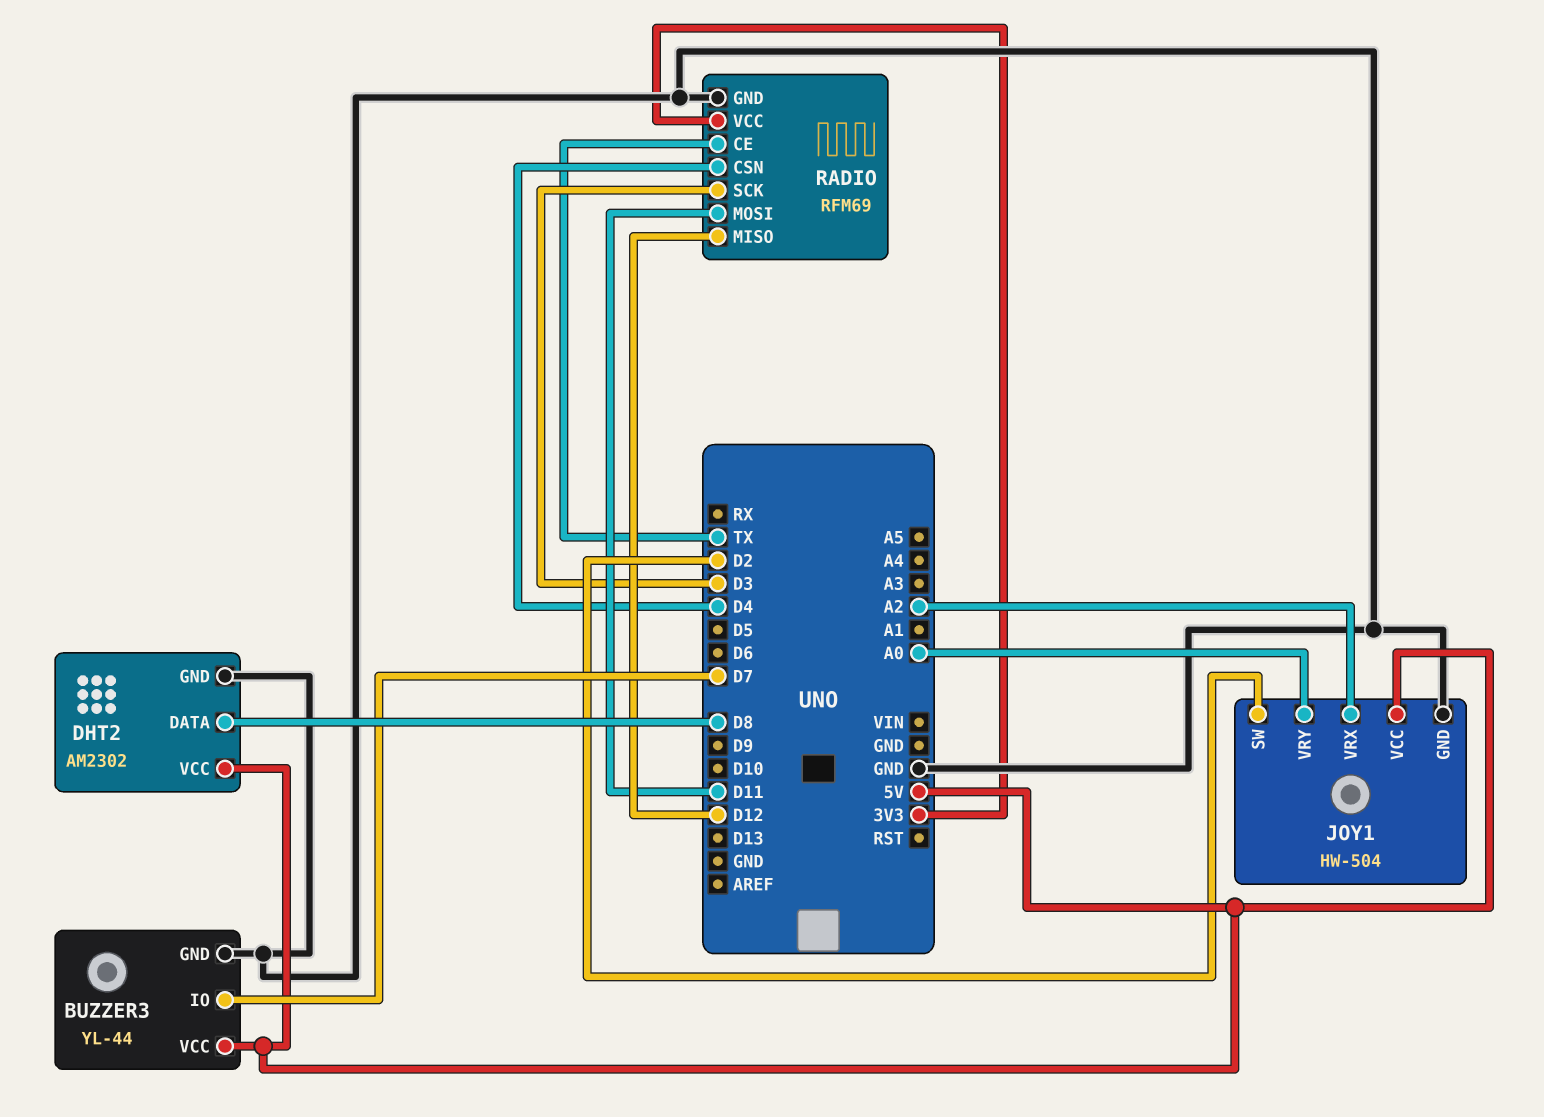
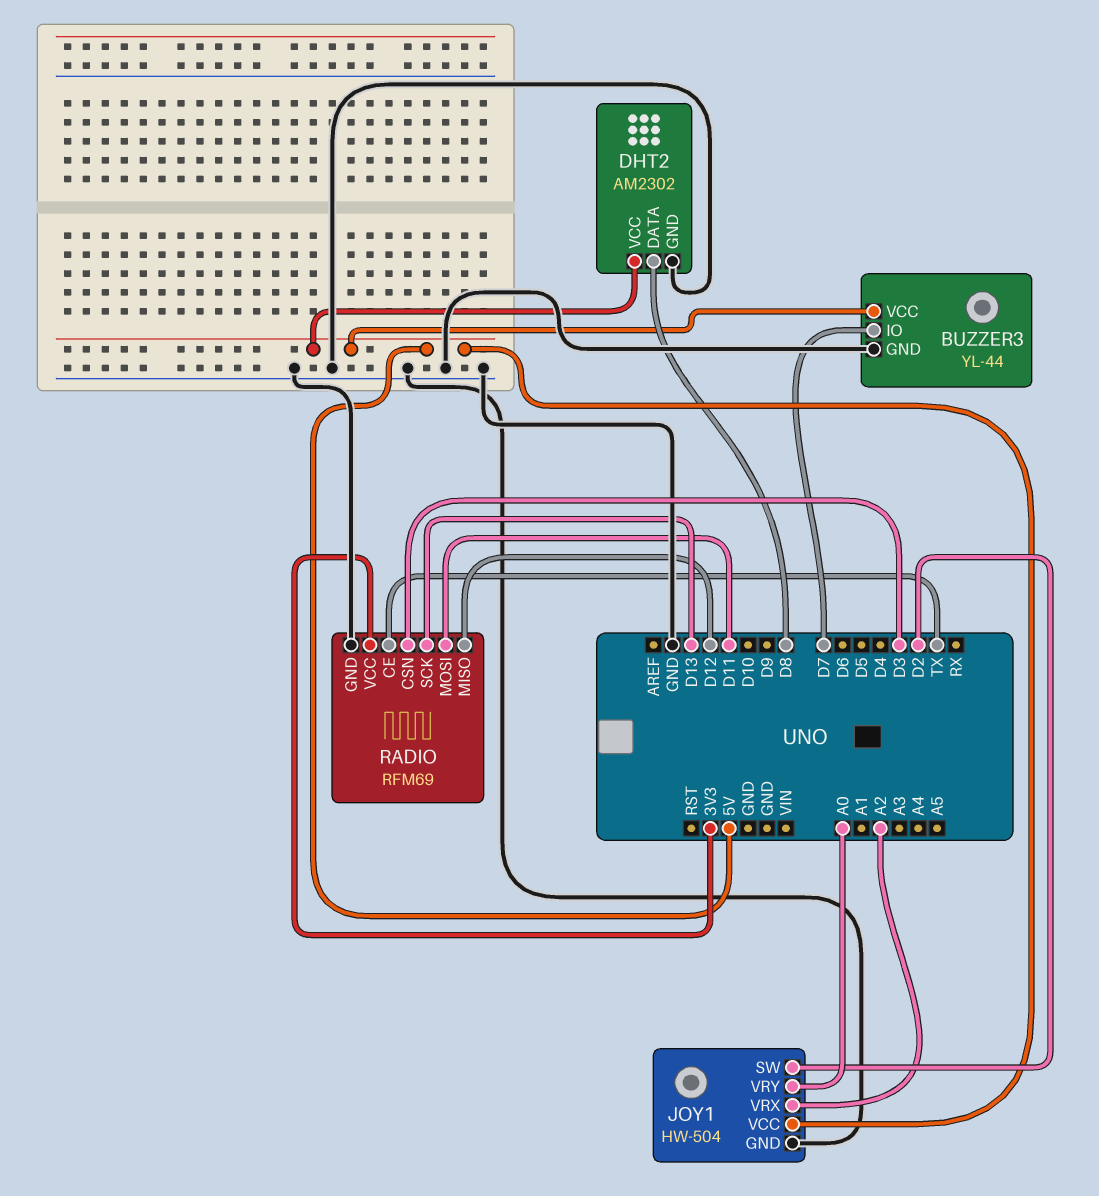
RADIO pin CSN: D4 -> D3
RADIO pin SCK: D3 -> D13

